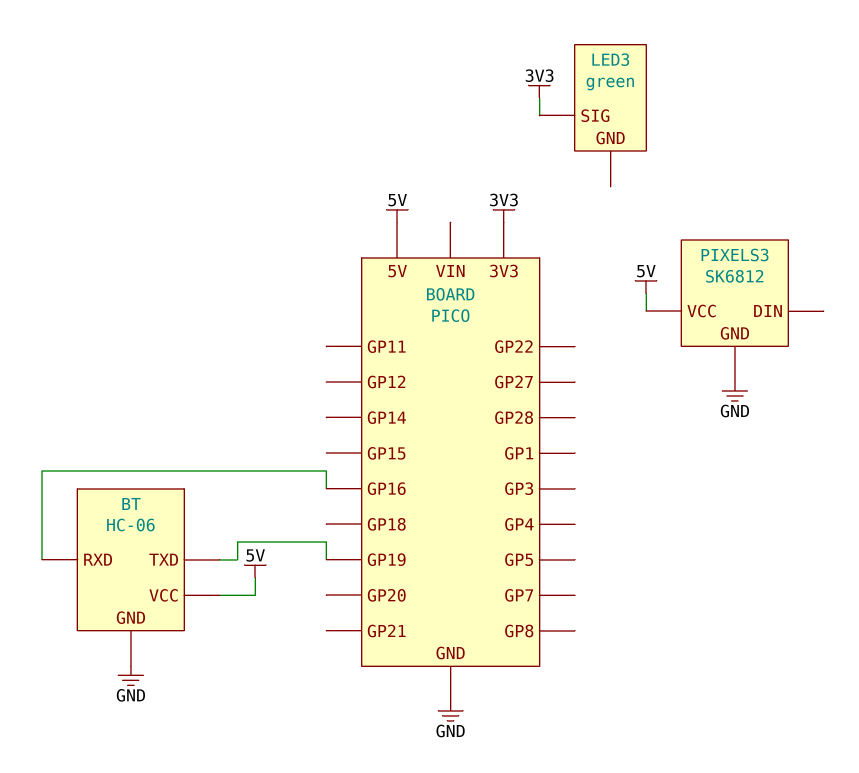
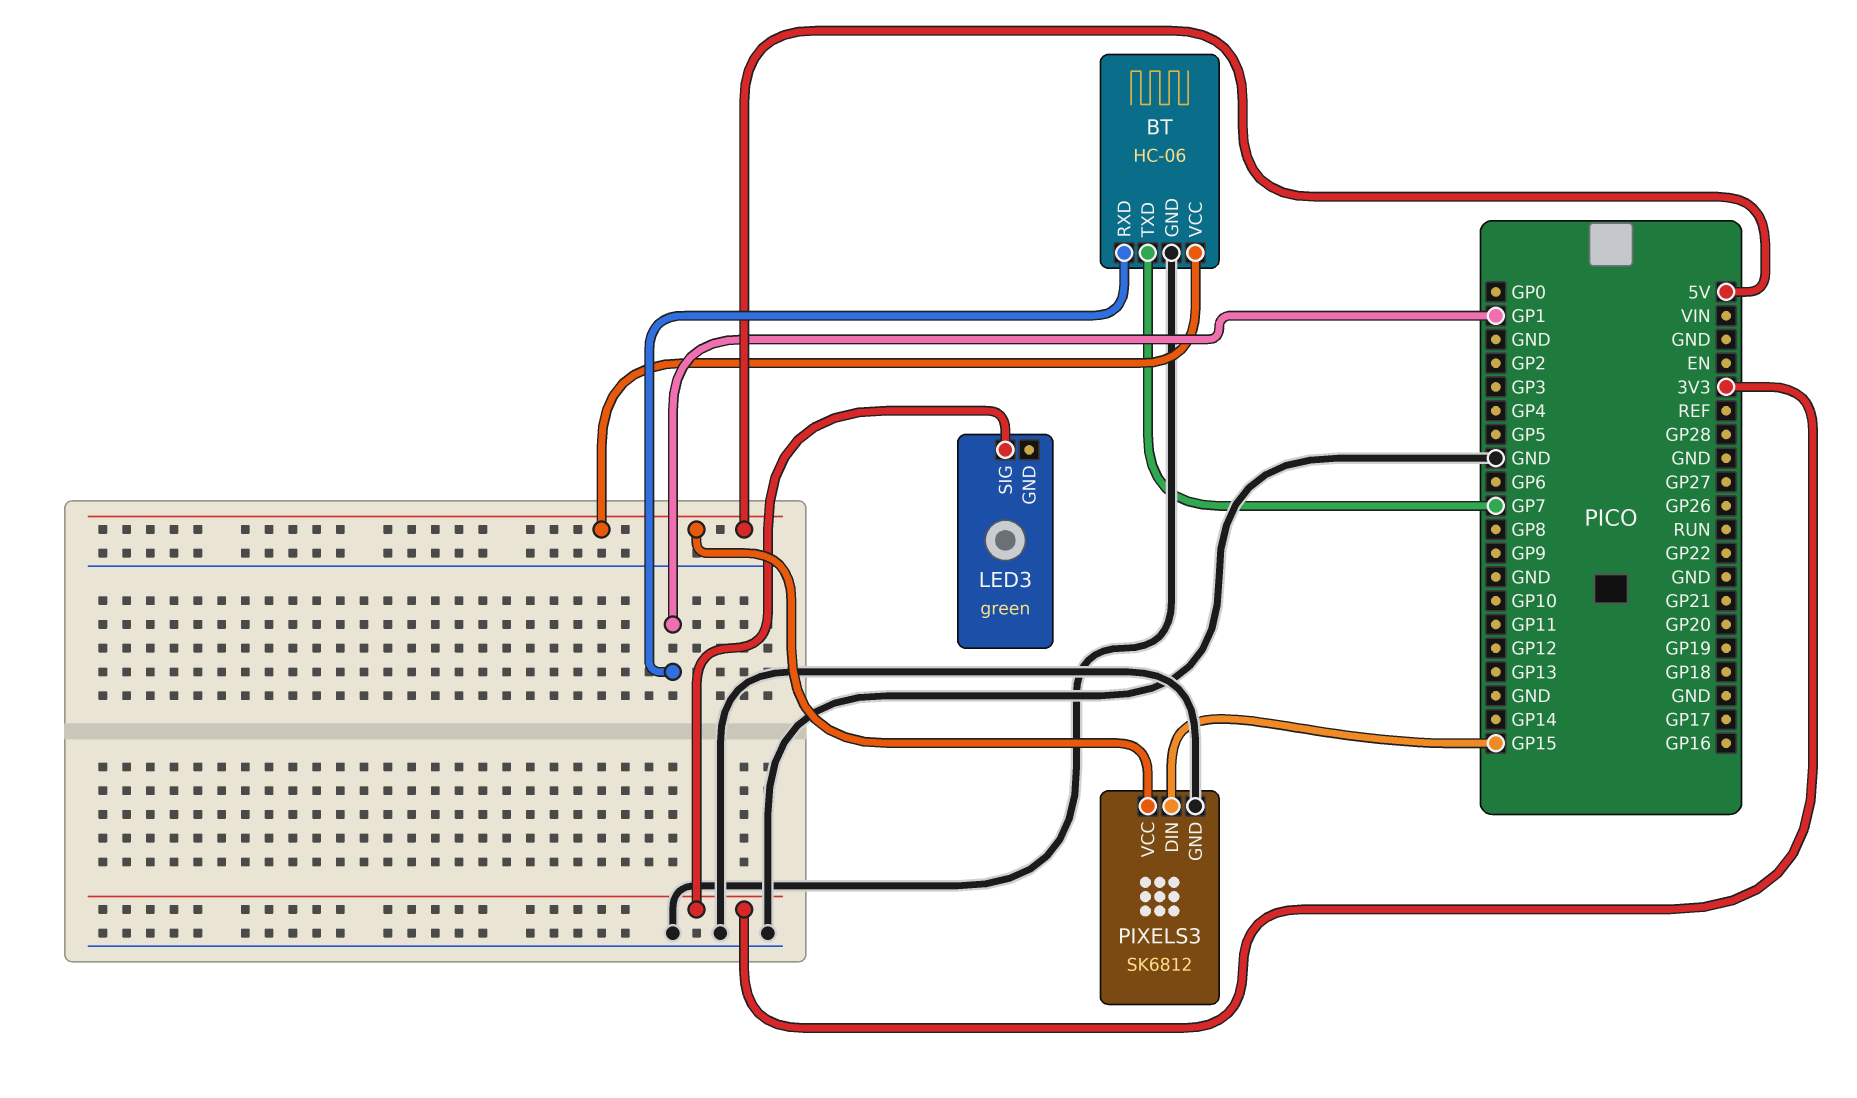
BT pin RXD: GP16 -> GP1
BT pin TXD: GP19 -> GP7
PIXELS3 pin DIN: none -> GP15

